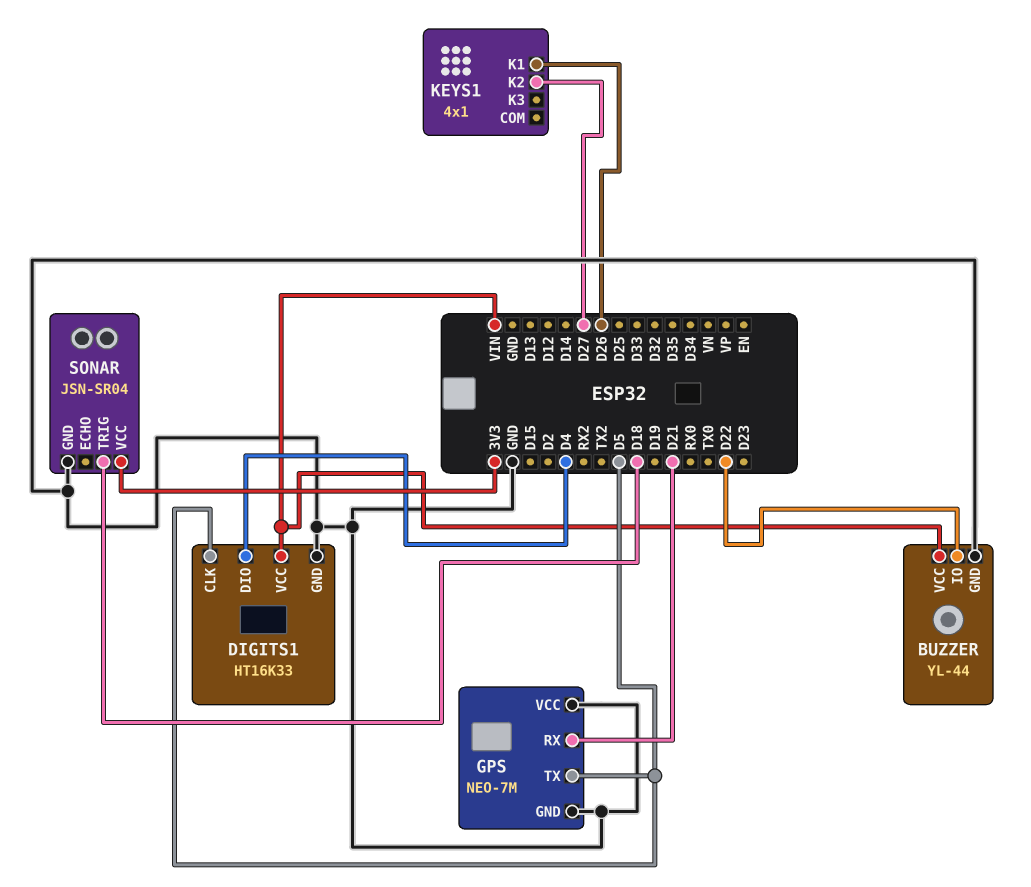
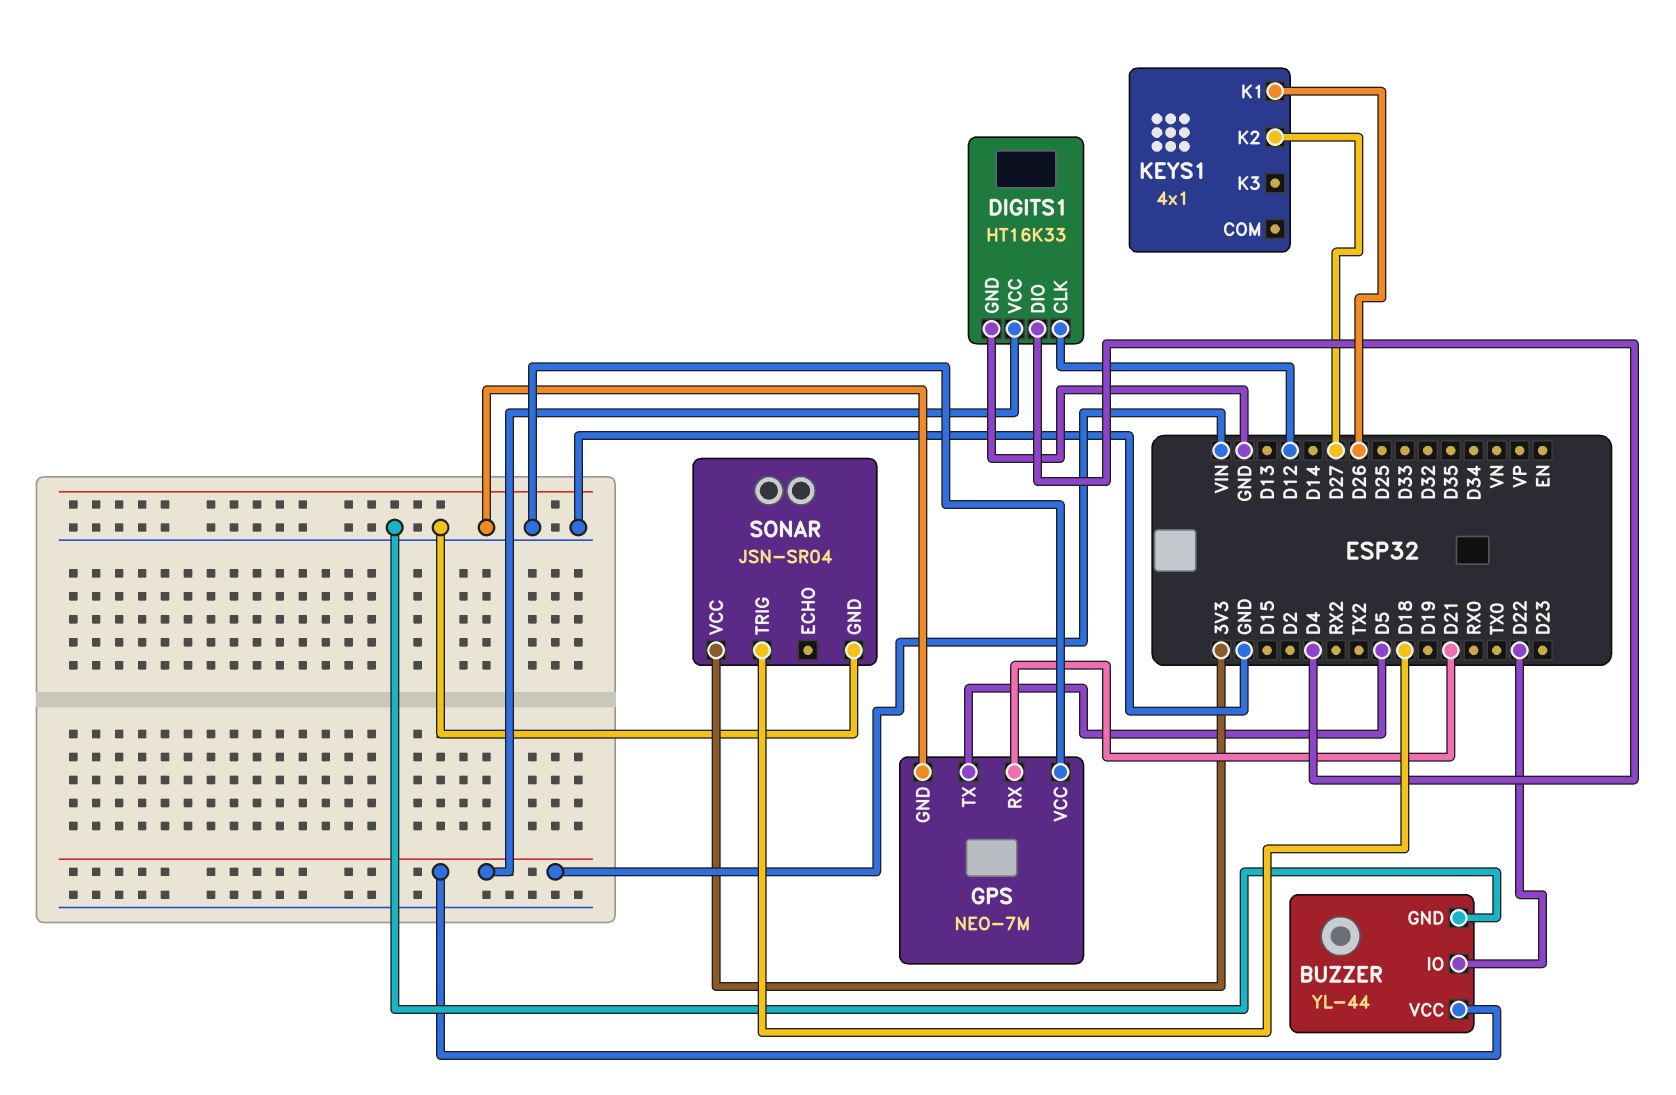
DIGITS1 pin CLK: D5 -> D12

